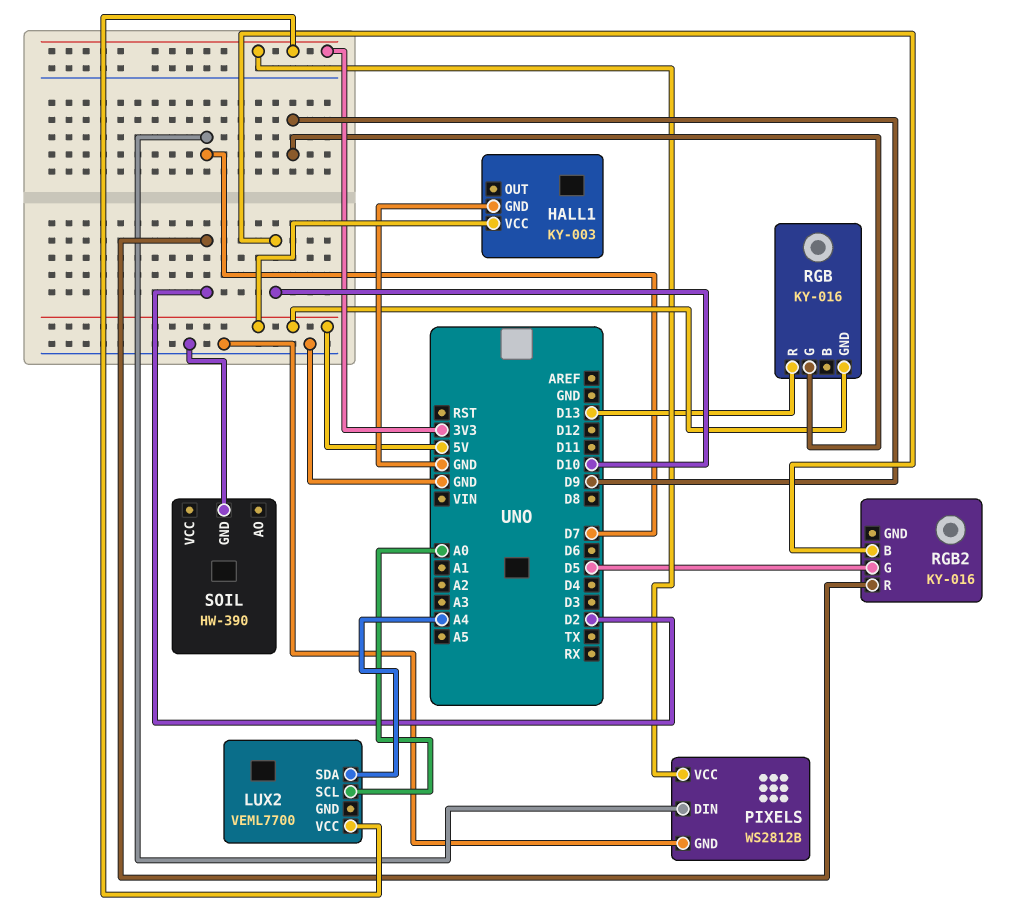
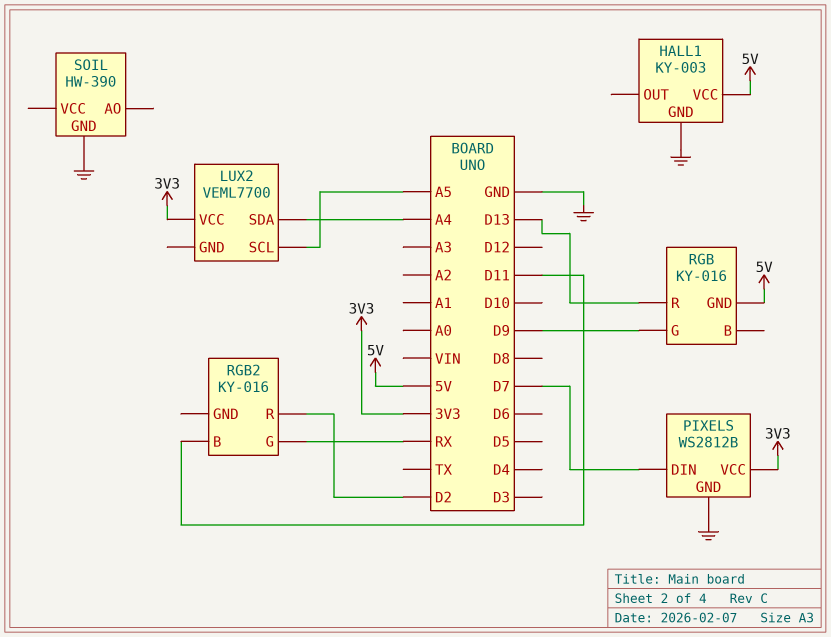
LUX2 pin SCL: A0 -> A5
RGB2 pin B: D10 -> D11
RGB2 pin G: D5 -> RX

